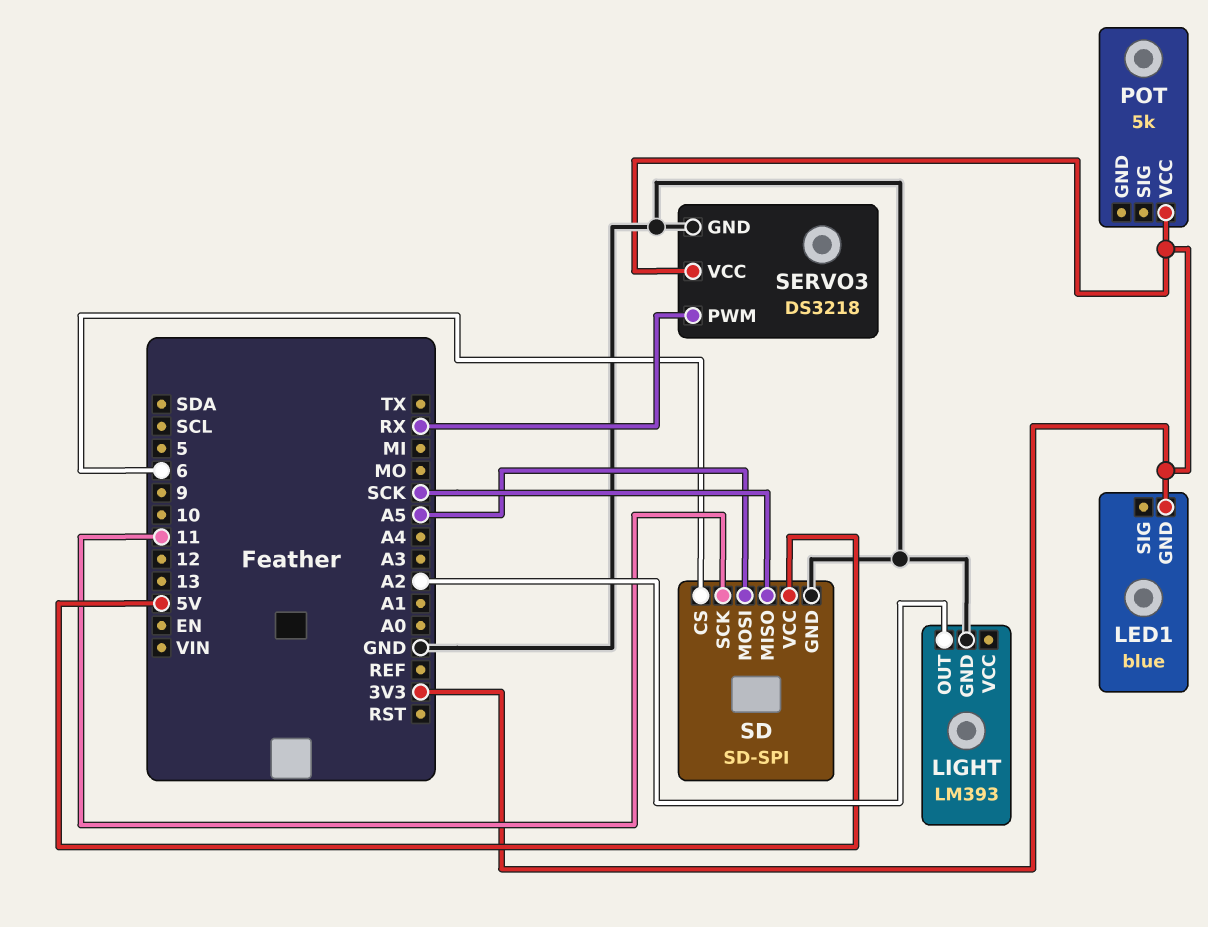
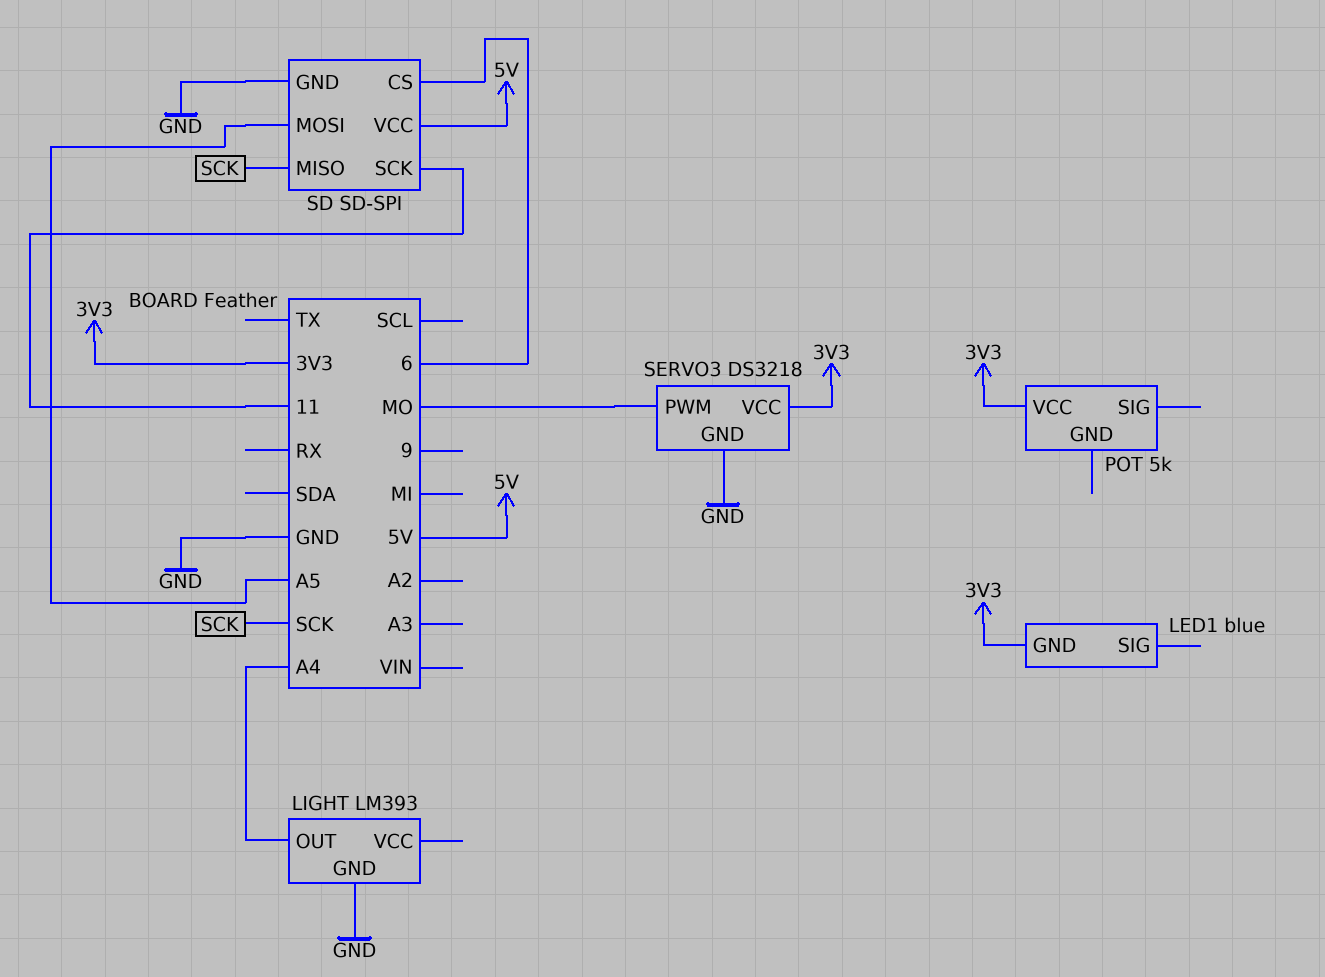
LIGHT pin OUT: A2 -> A4
SERVO3 pin PWM: RX -> MO

